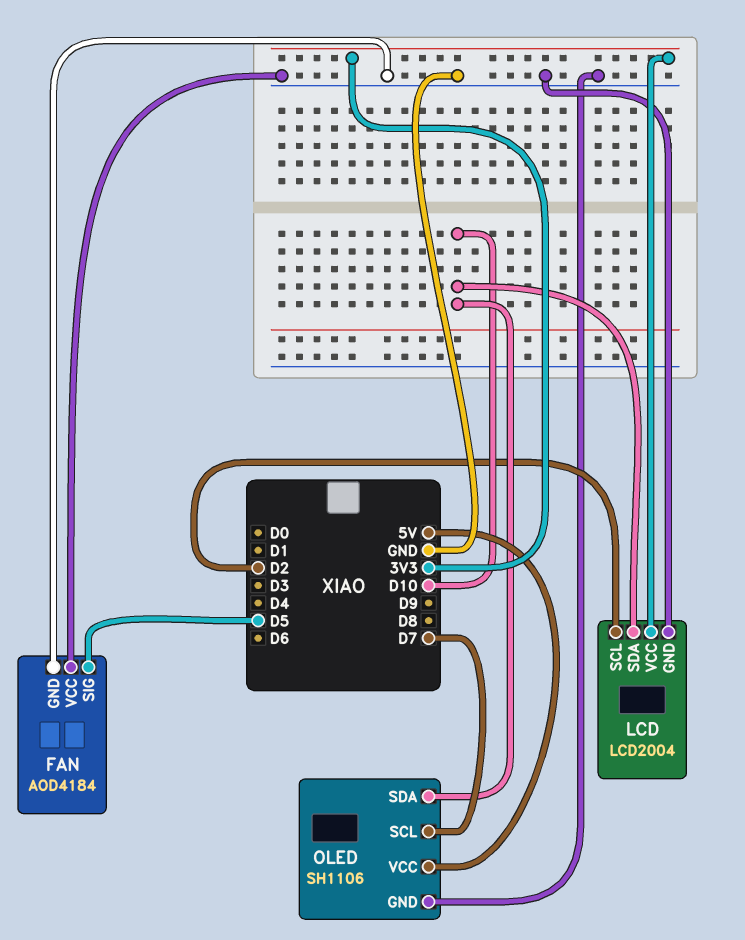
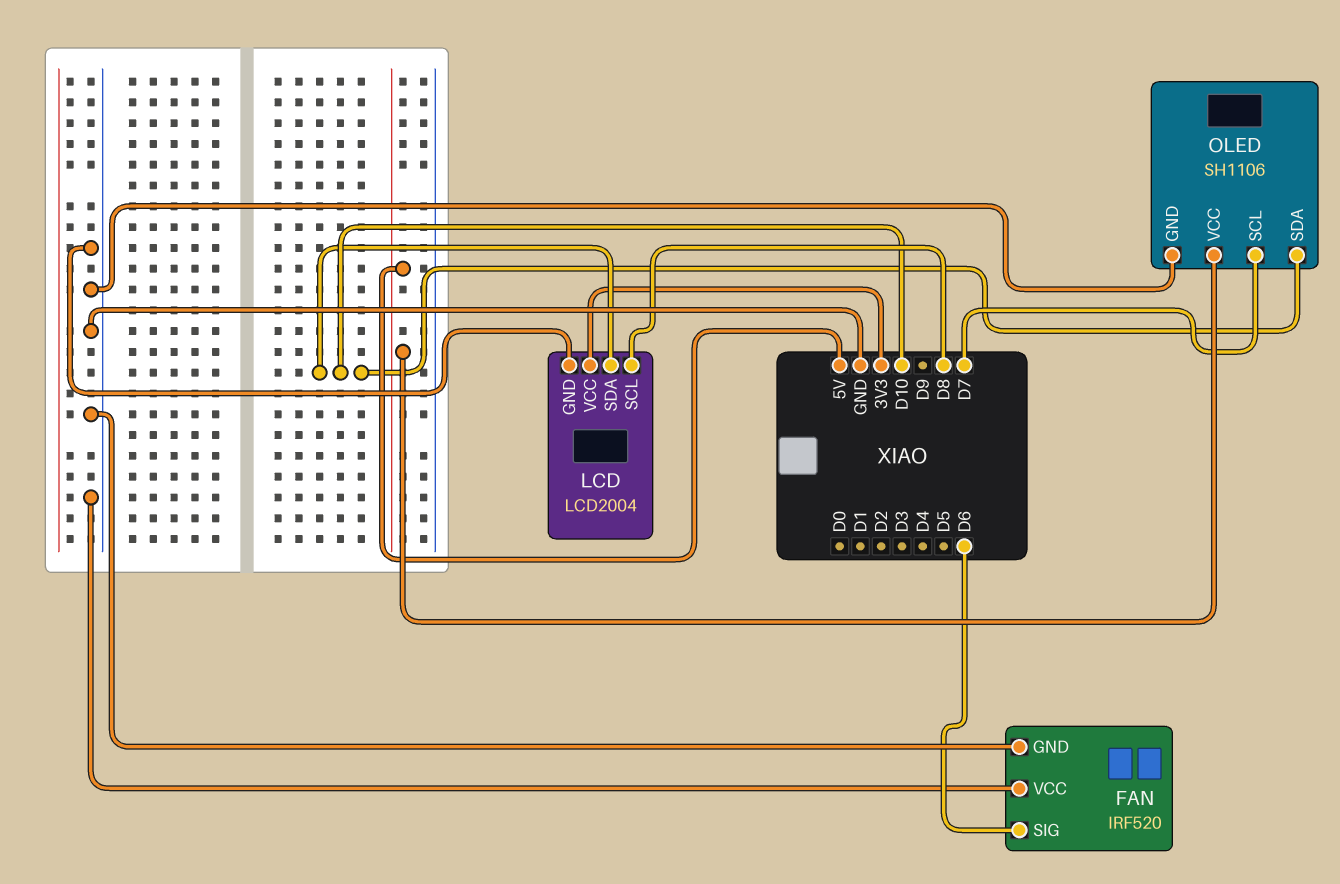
FAN: AOD4184 -> IRF520
FAN pin SIG: D5 -> D6
LCD pin SCL: D2 -> D8

